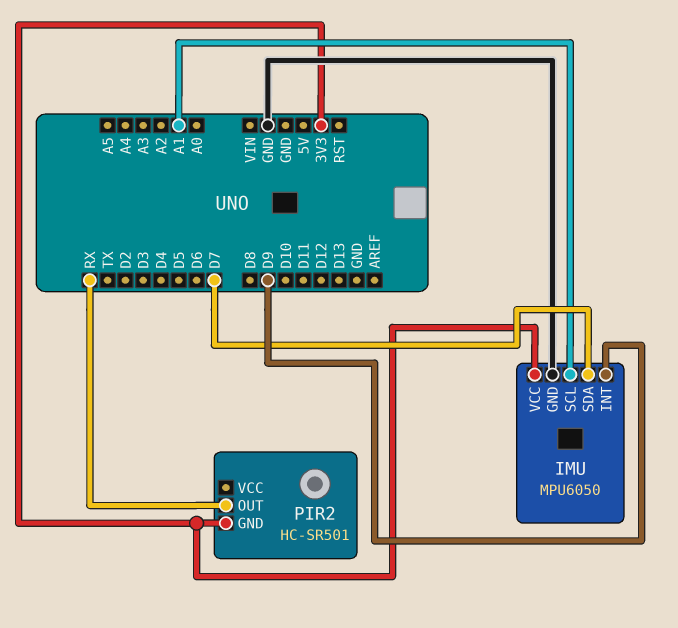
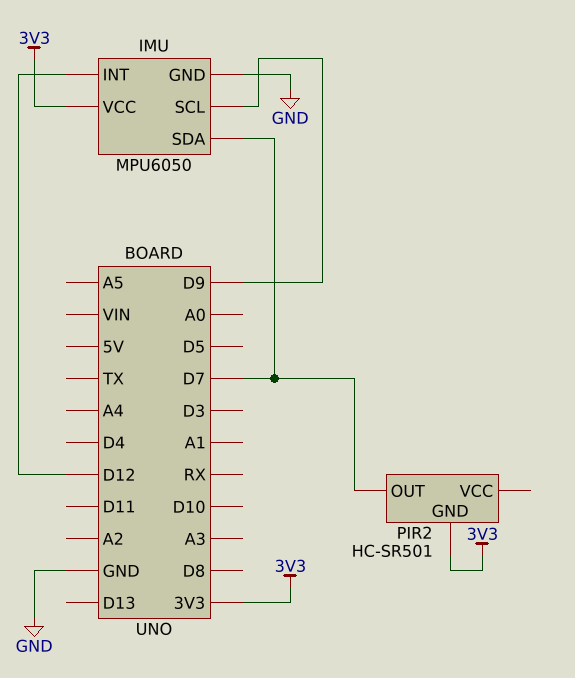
IMU pin INT: D9 -> D12
IMU pin SCL: A1 -> D9
PIR2 pin OUT: RX -> D7

